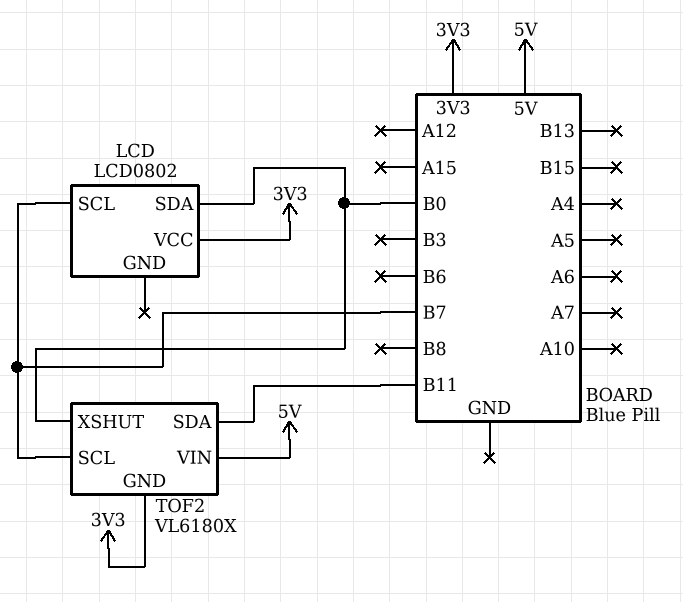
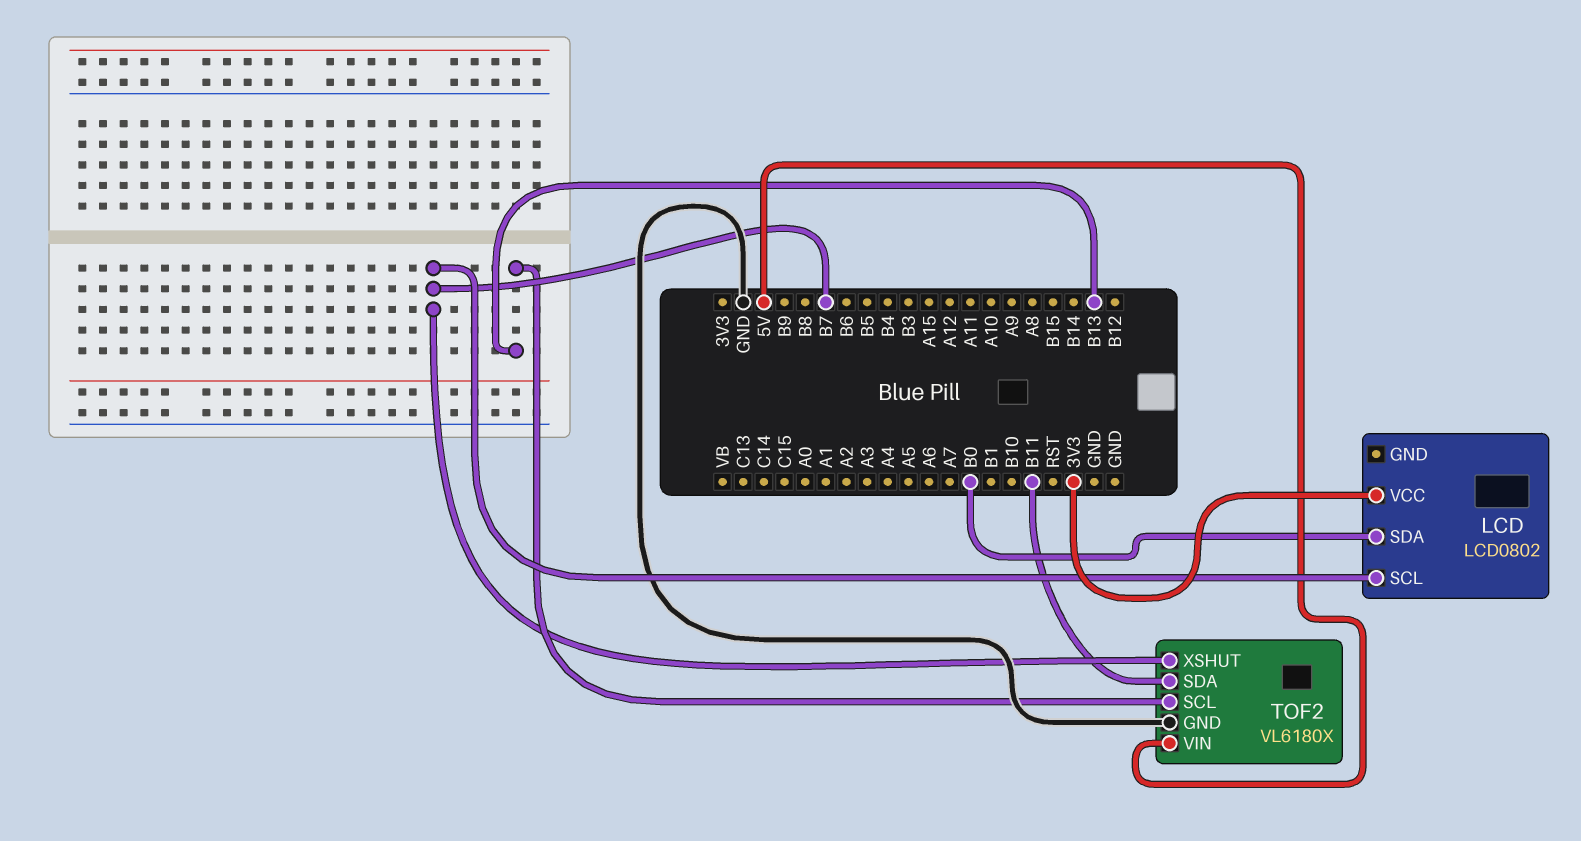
TOF2 pin GND: 3V3 -> GND
TOF2 pin SCL: B7 -> B13
TOF2 pin XSHUT: B0 -> B7

